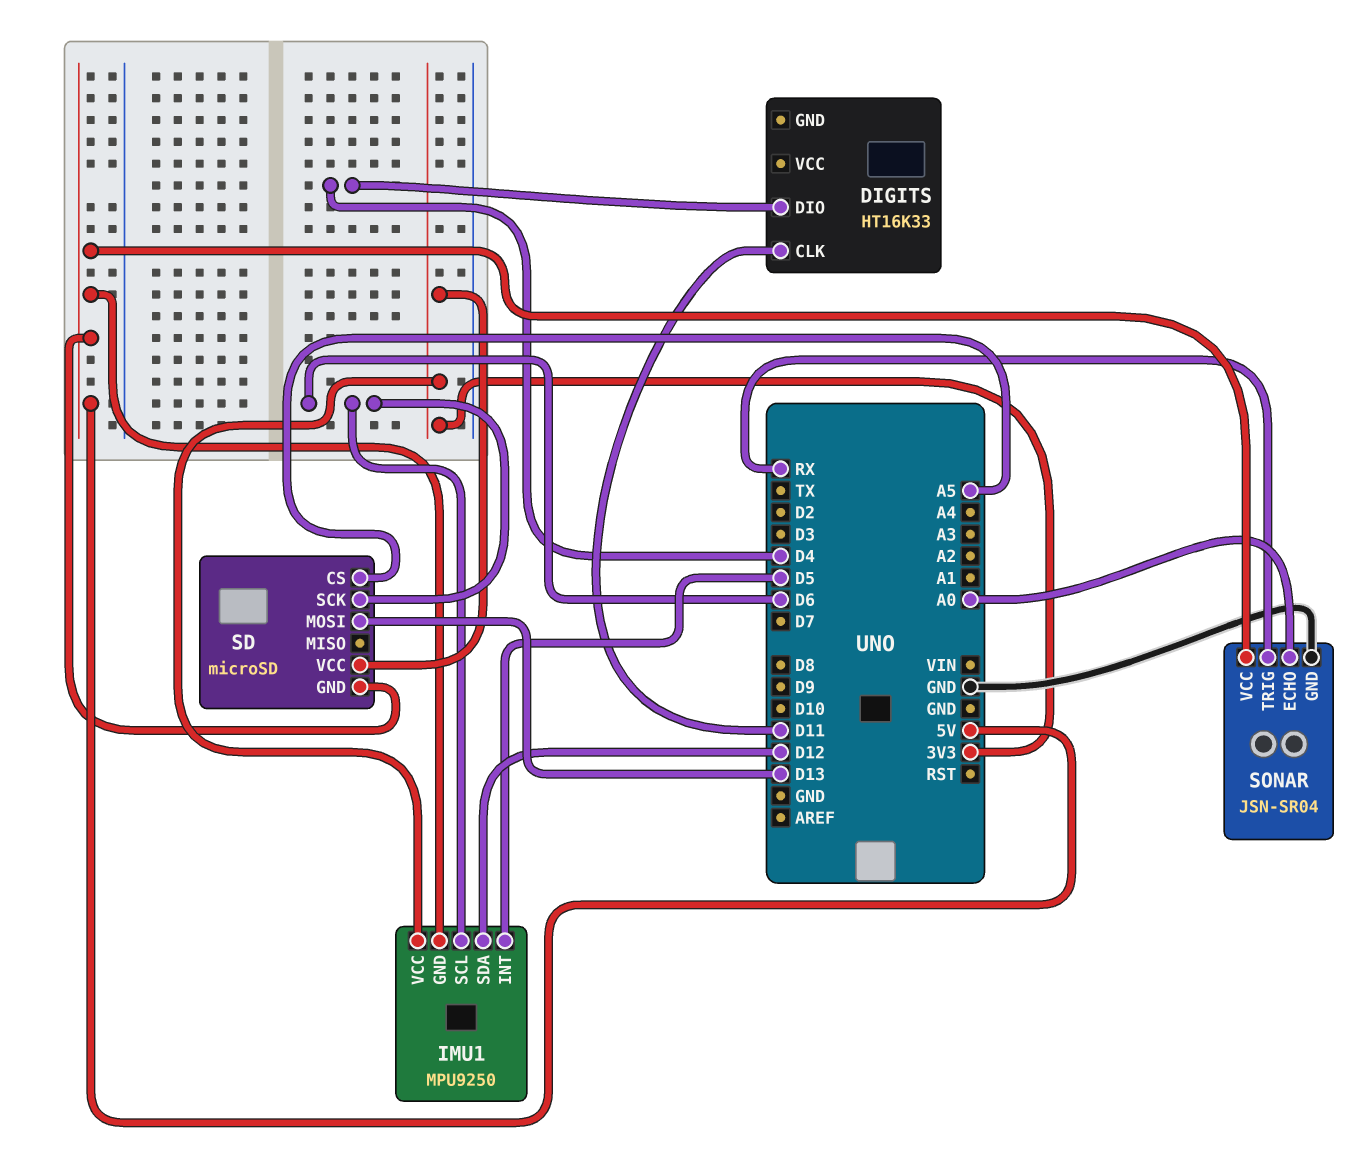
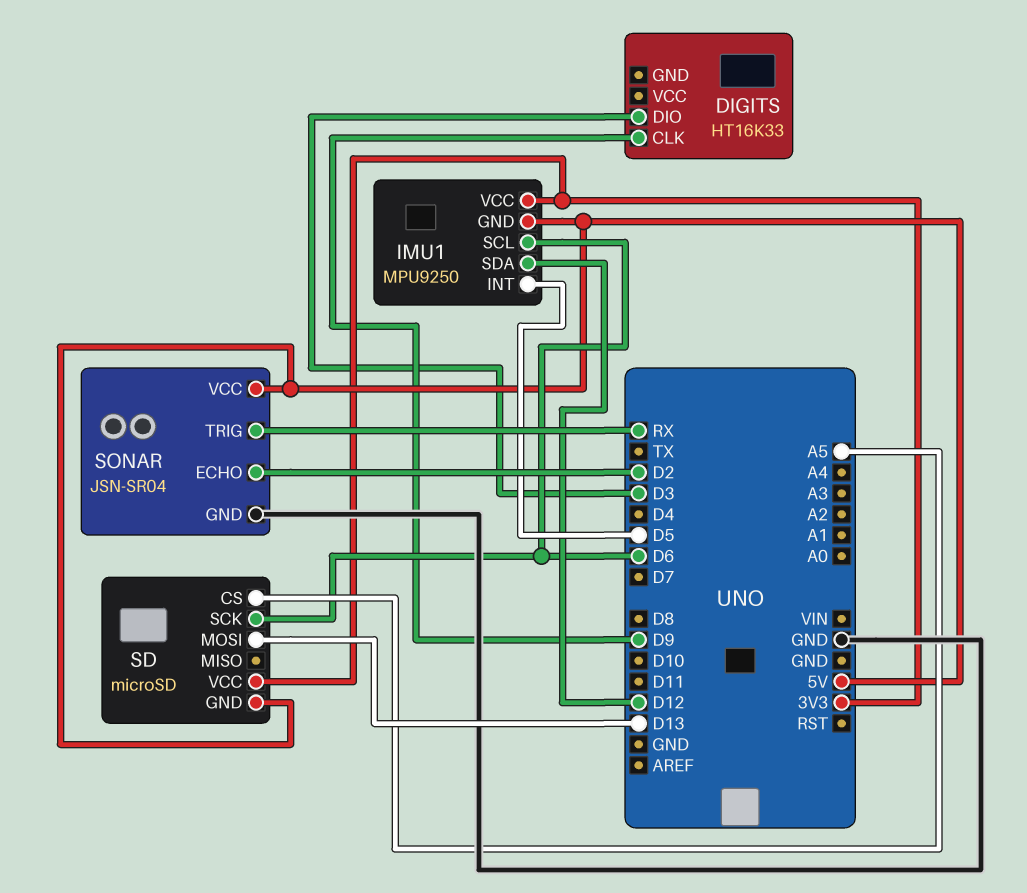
DIGITS pin CLK: D11 -> D9
DIGITS pin DIO: D4 -> D3
SONAR pin ECHO: A0 -> D2

